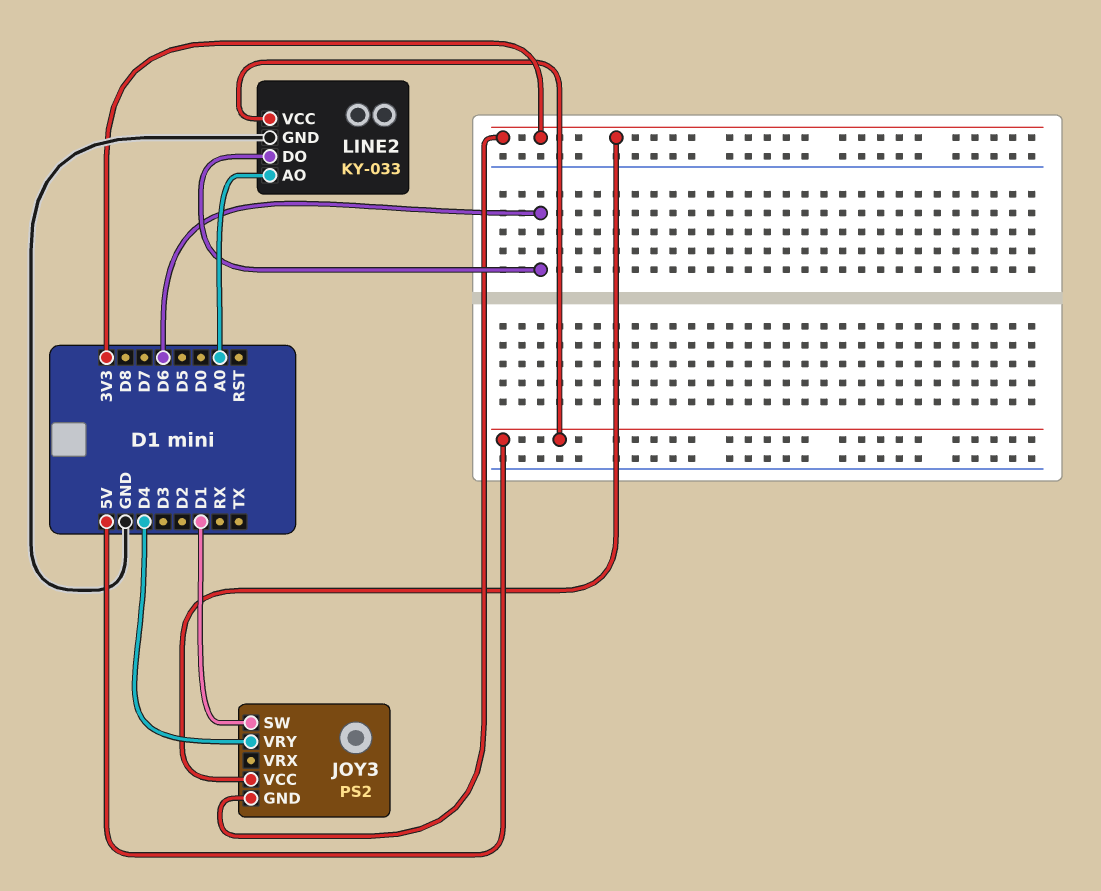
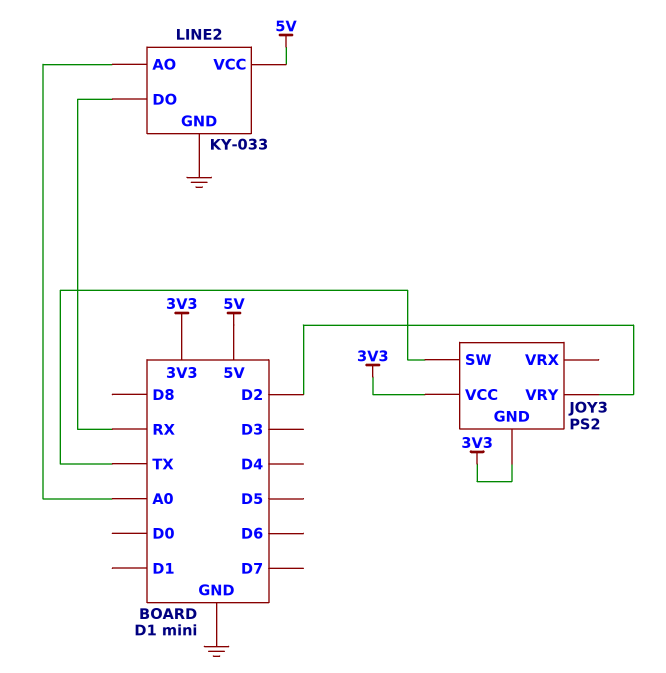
JOY3 pin SW: D1 -> TX
JOY3 pin VRY: D4 -> D2
LINE2 pin DO: D6 -> RX

